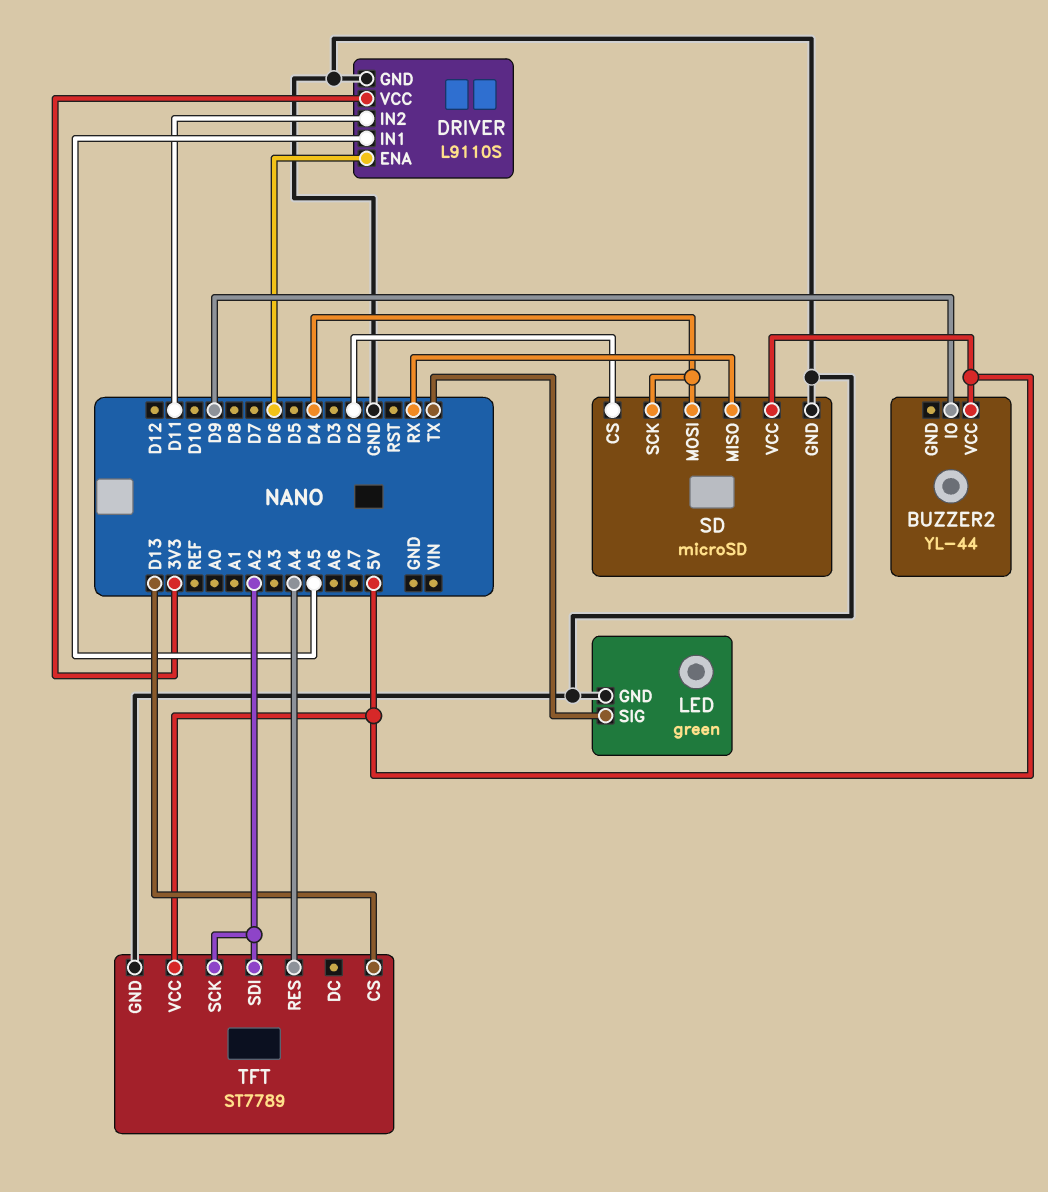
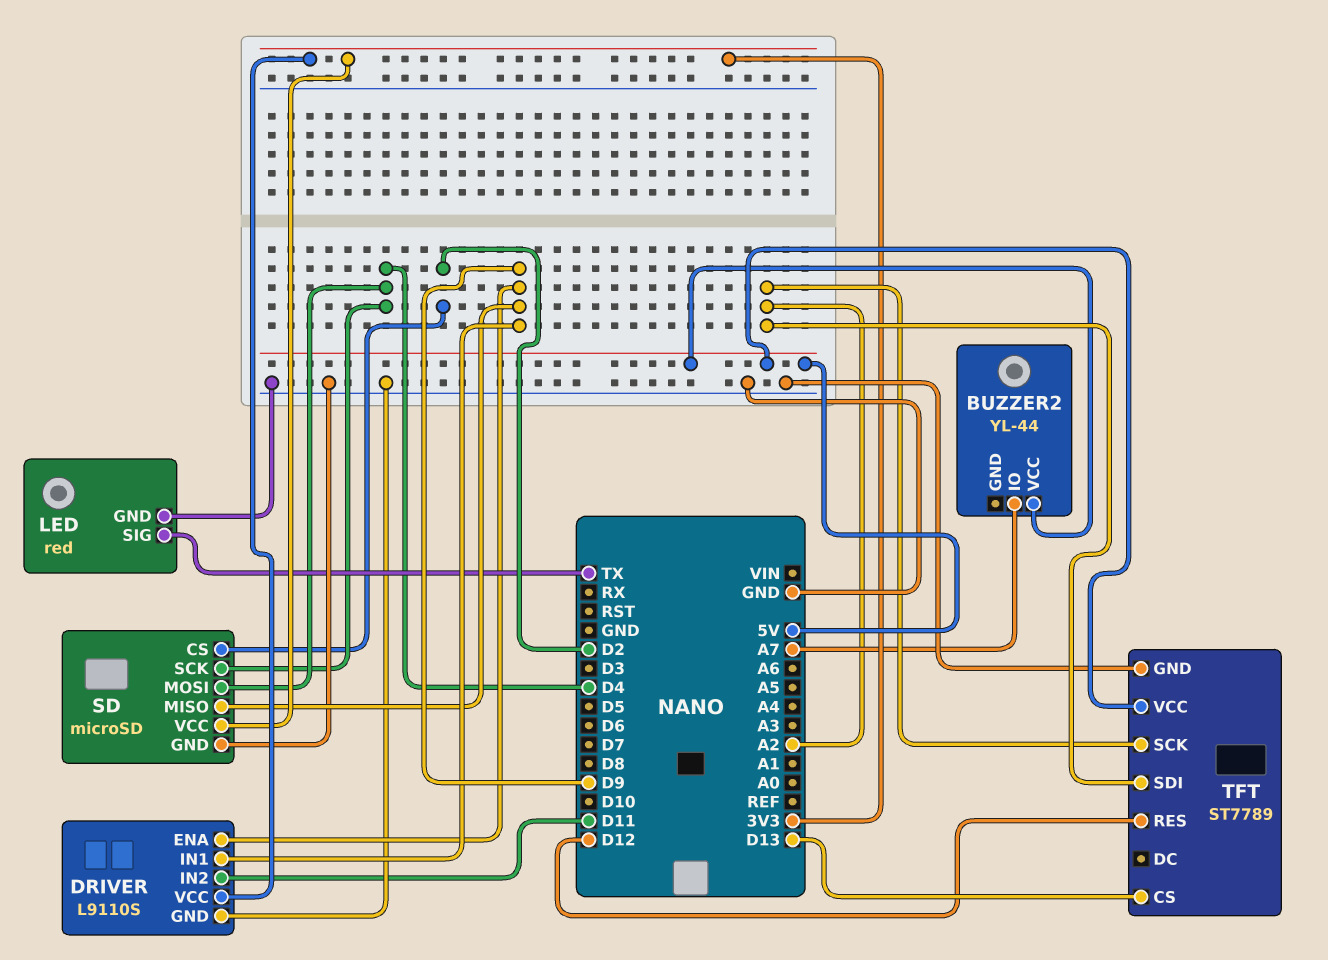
BUZZER2 pin IO: D9 -> A7
DRIVER pin ENA: D6 -> D9
DRIVER pin IN1: A5 -> D9
LED: green -> red
SD pin MISO: RX -> D9
SD pin VCC: 5V -> 3V3
TFT pin RES: A4 -> D12

